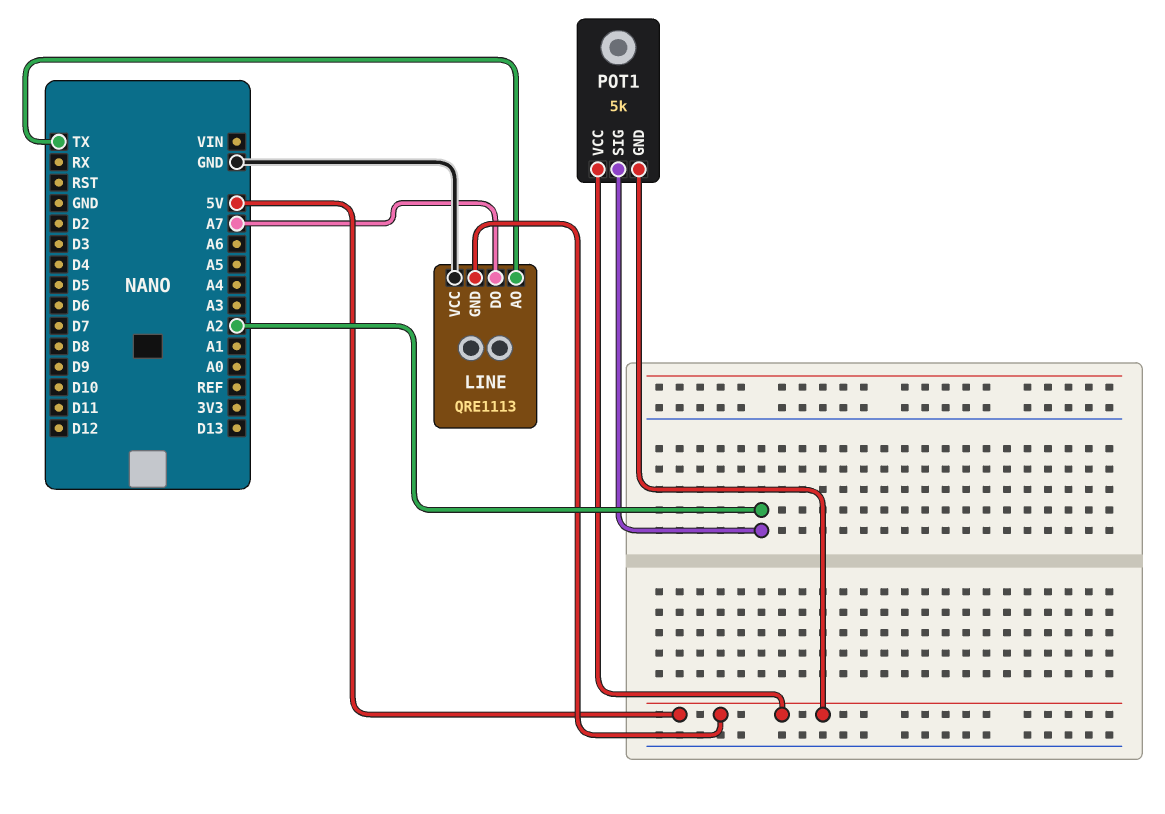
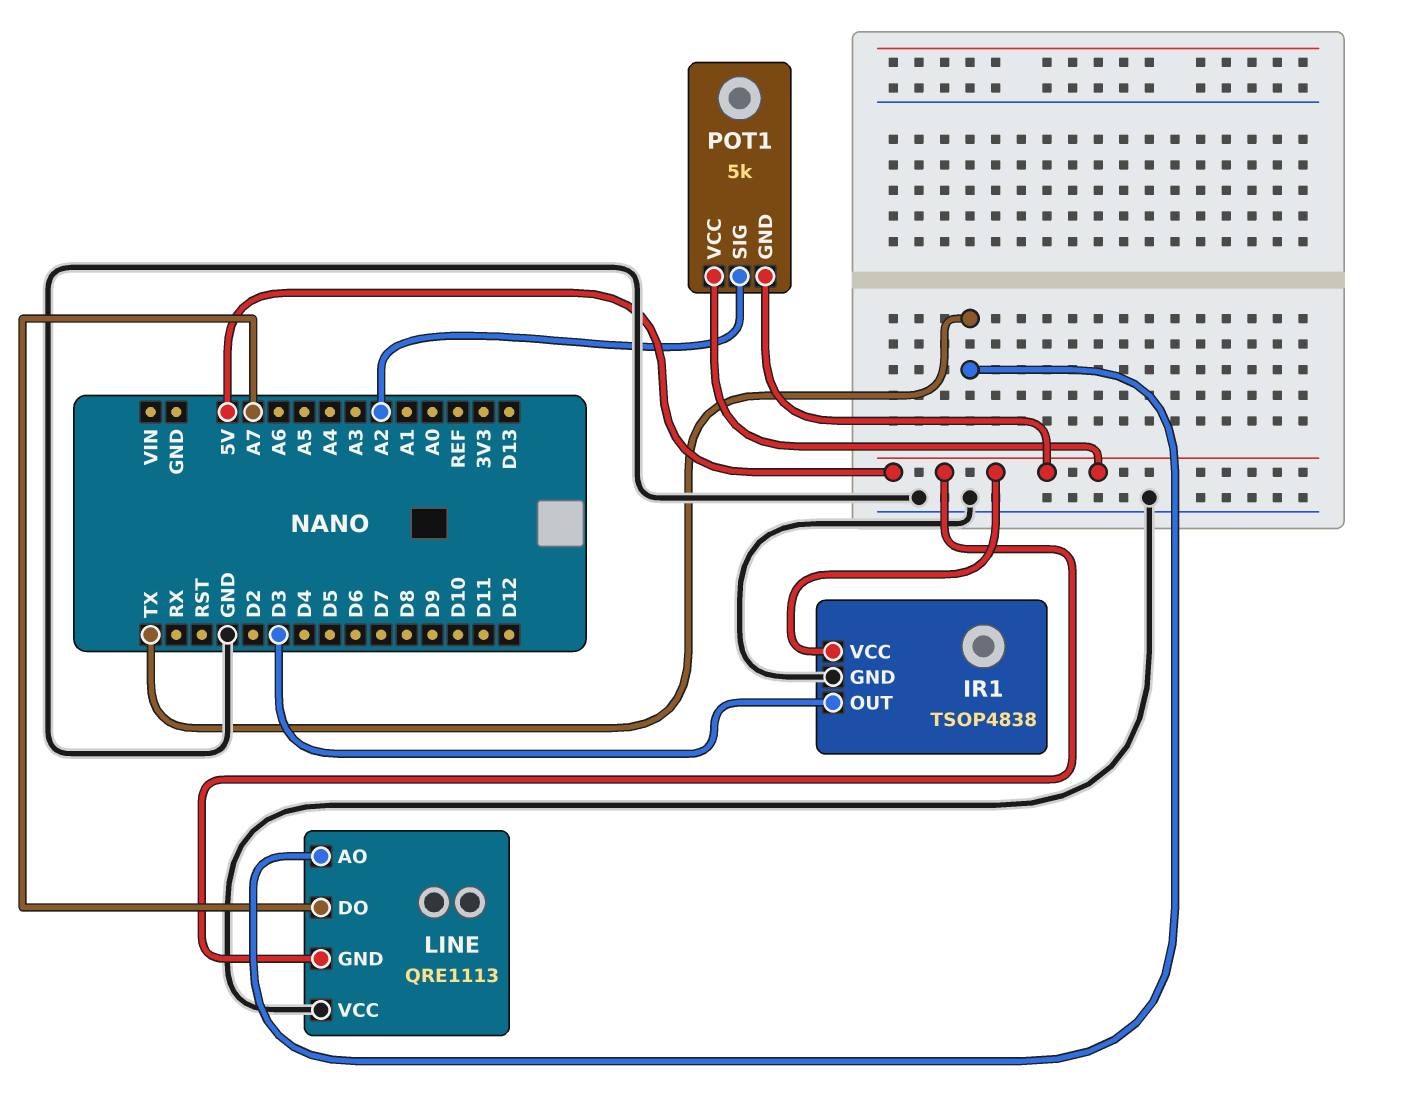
IR1: none -> TSOP4838
IR1 pin GND: none -> GND
IR1 pin OUT: none -> D3
IR1 pin VCC: none -> 5V

